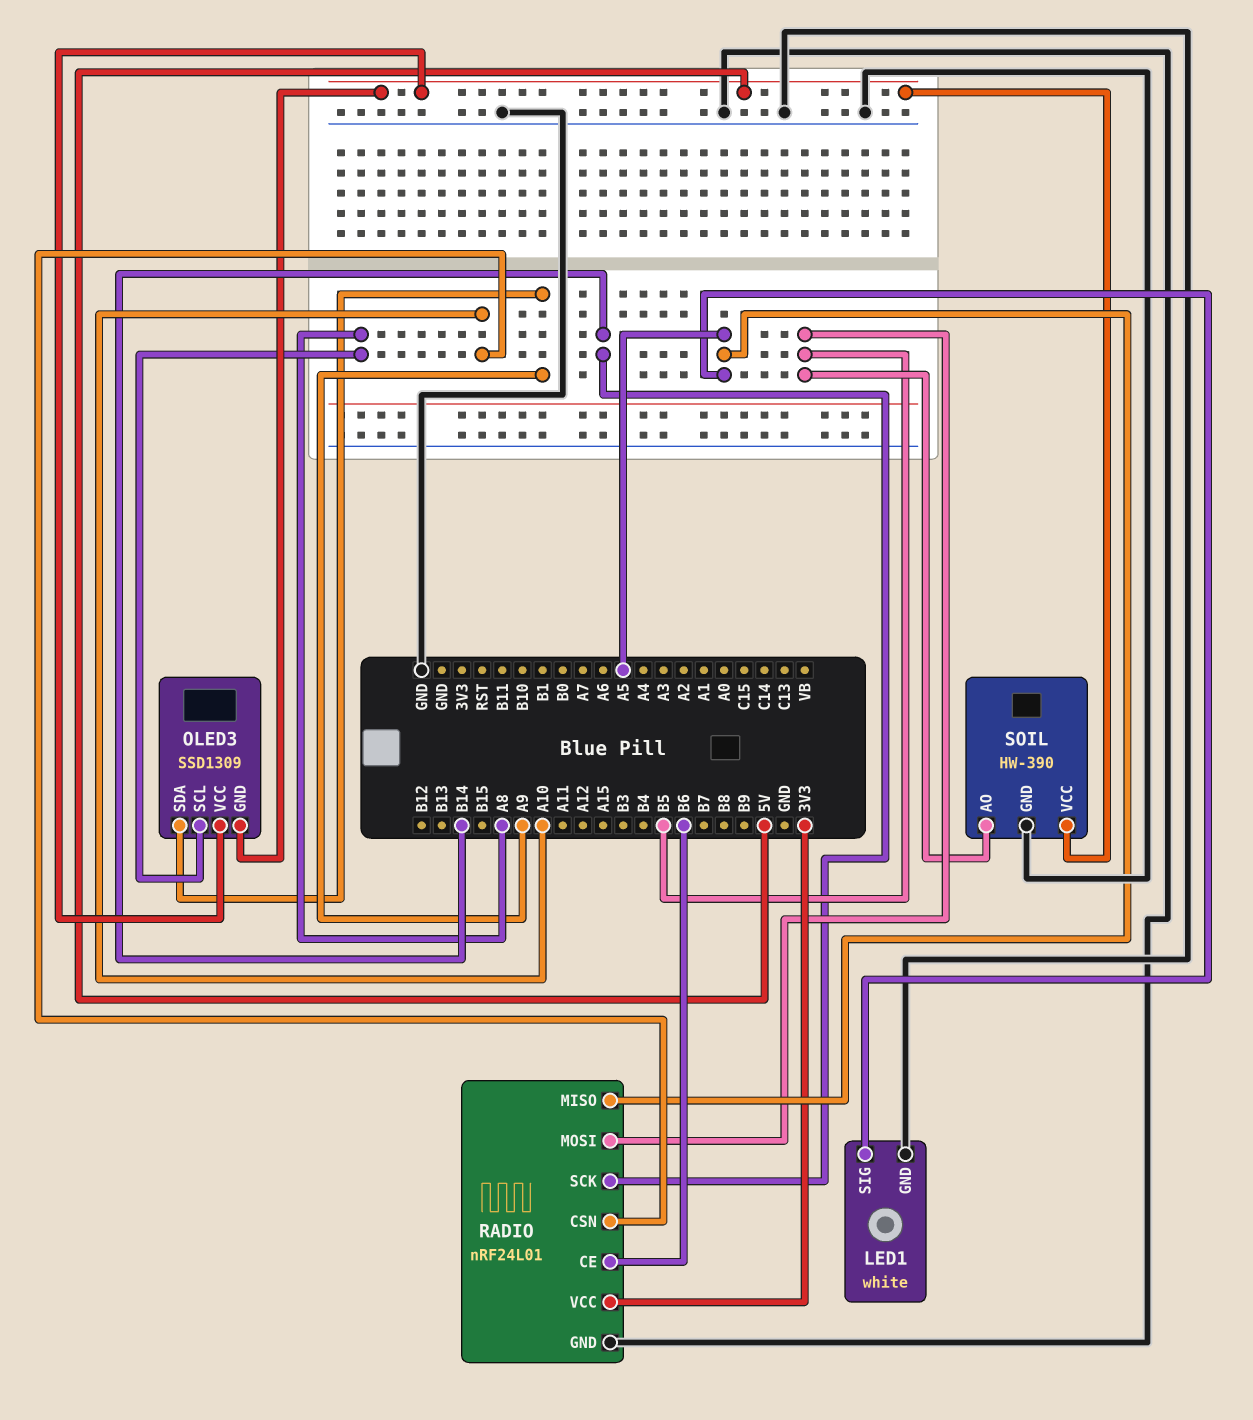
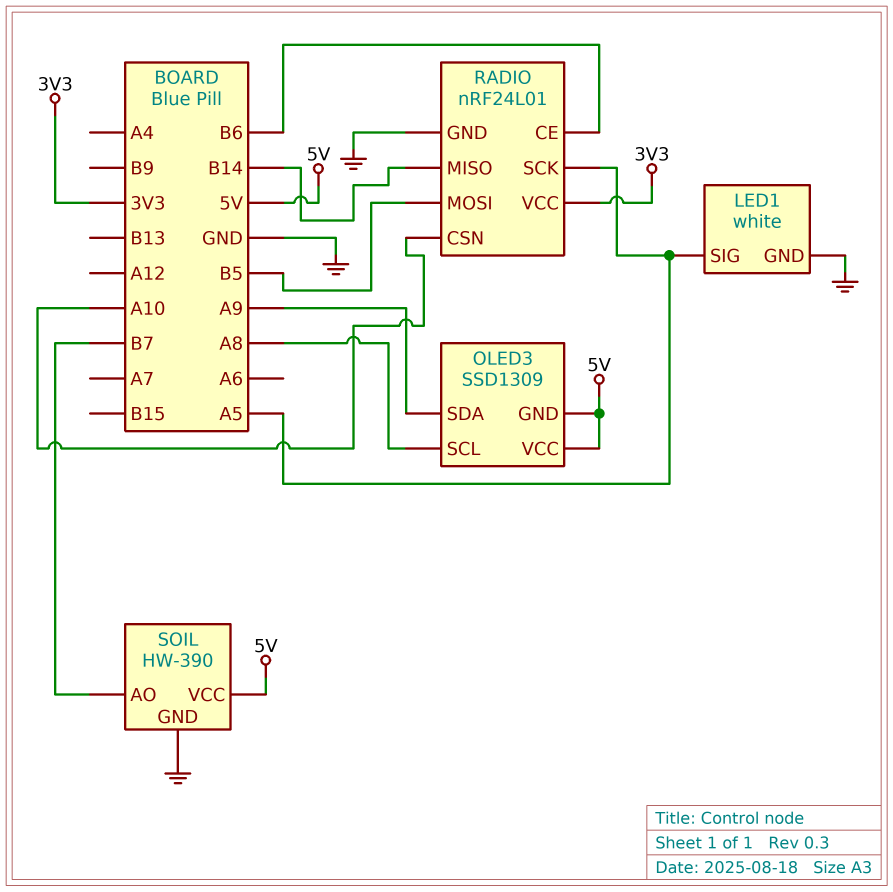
RADIO pin MISO: A5 -> B14
RADIO pin SCK: B14 -> A5
SOIL pin AO: B5 -> B7

